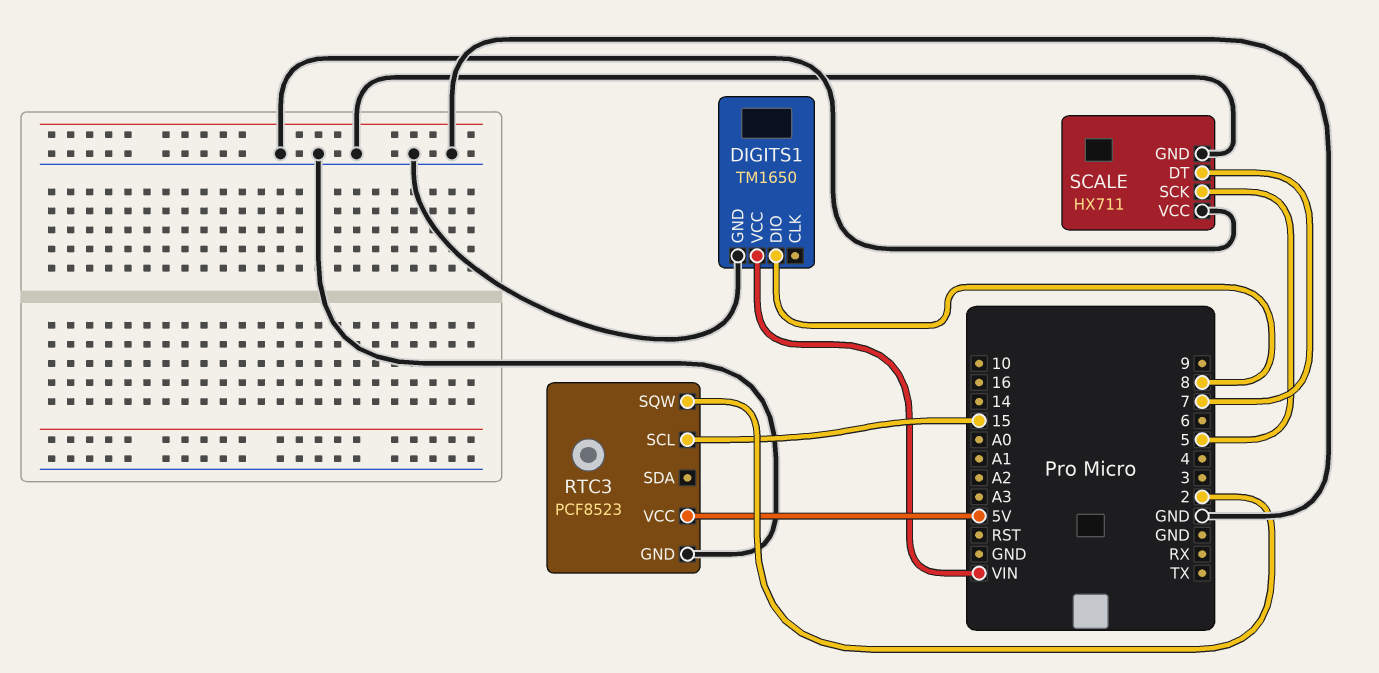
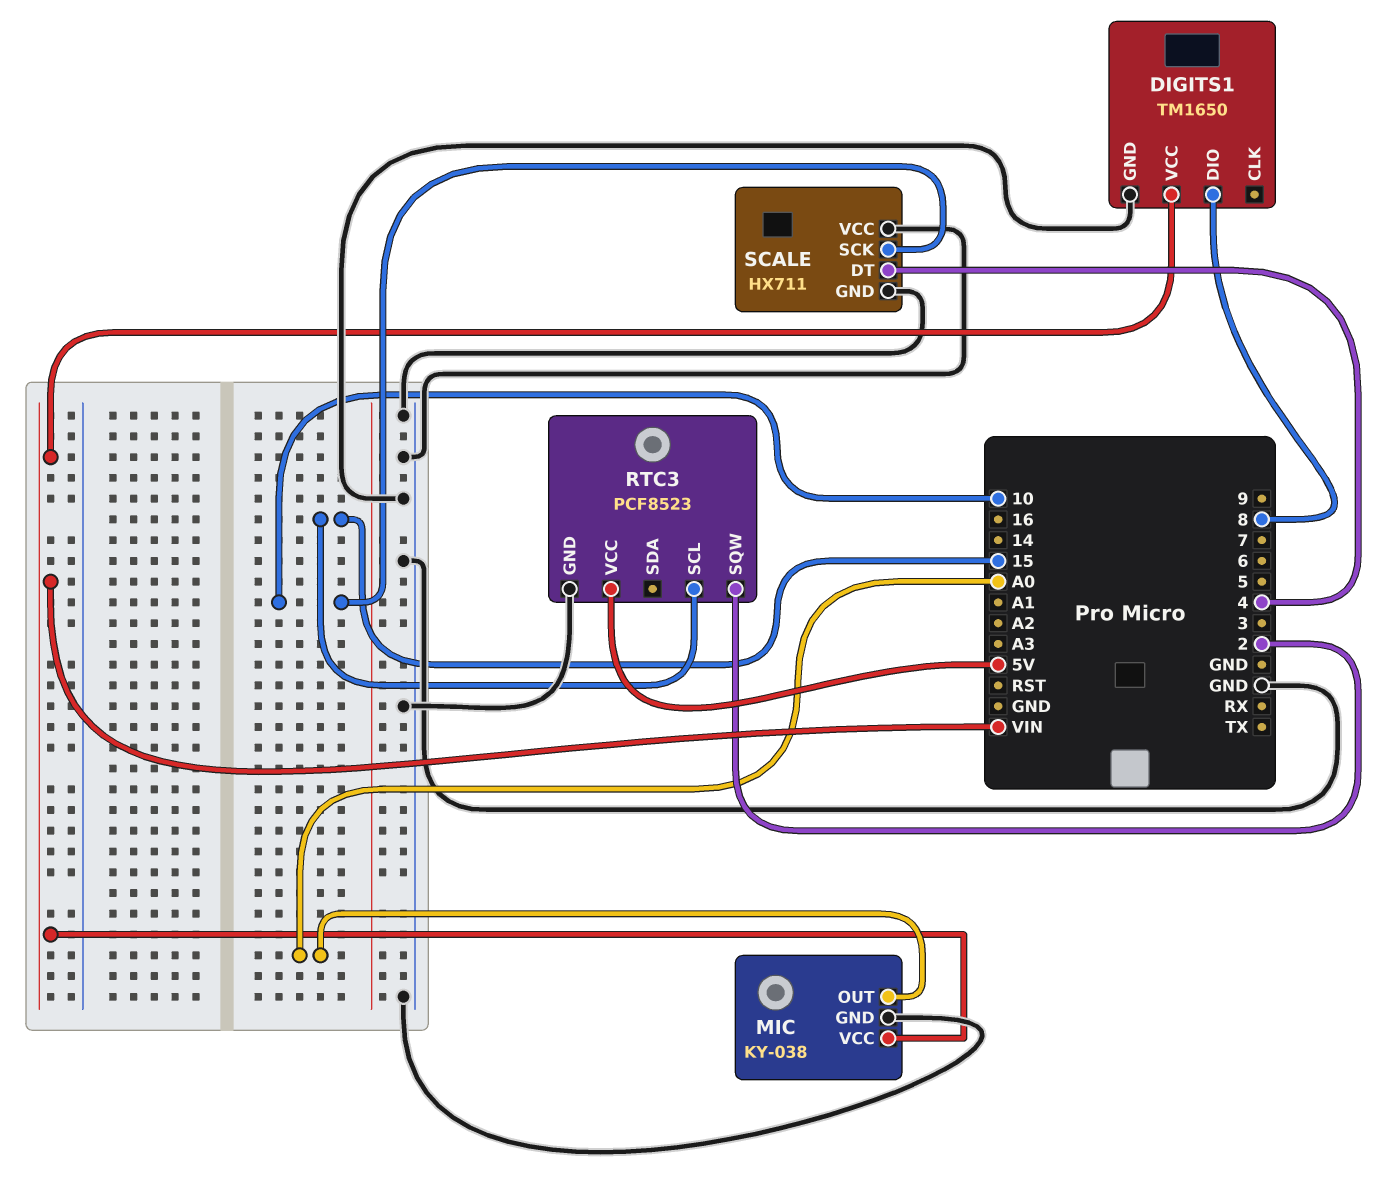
MIC: none -> KY-038
MIC pin GND: none -> GND
MIC pin OUT: none -> A0
MIC pin VCC: none -> VIN
SCALE pin DT: 7 -> 4
SCALE pin SCK: 5 -> 10

